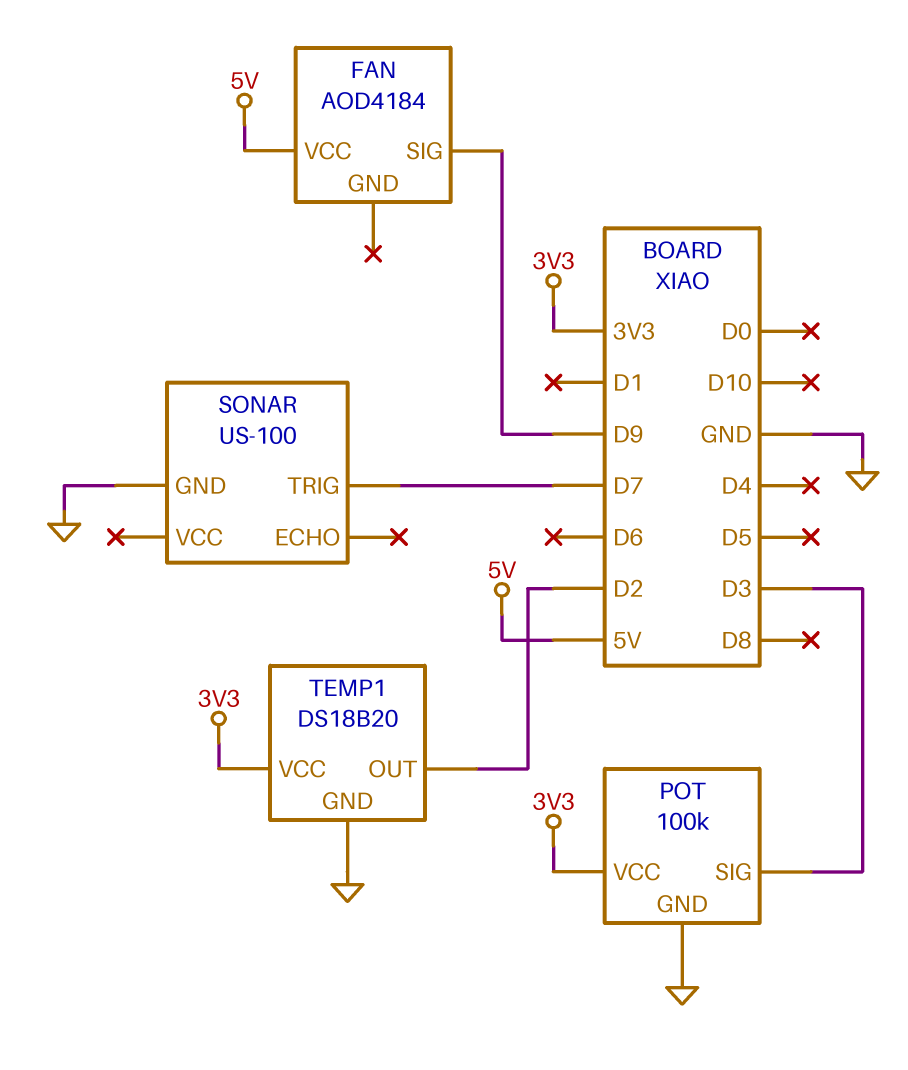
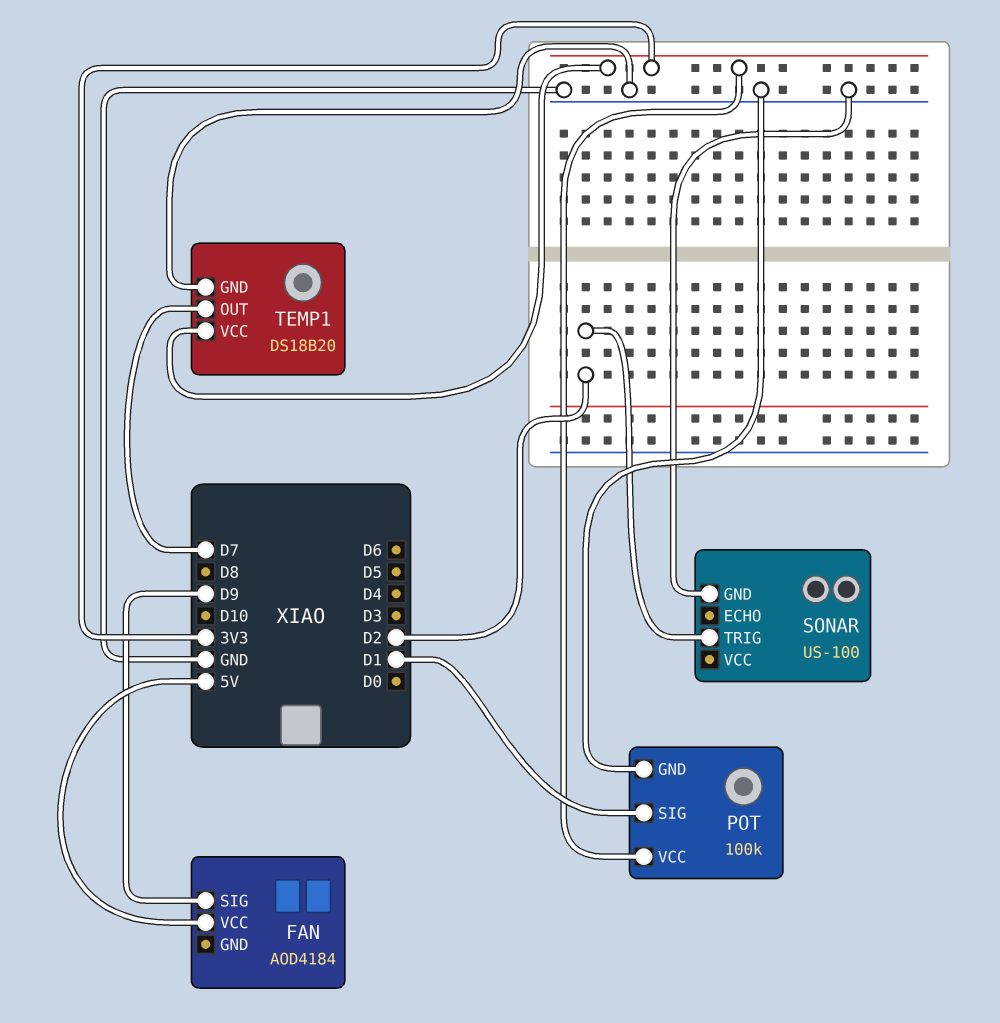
POT pin SIG: D3 -> D1
SONAR pin TRIG: D7 -> D2
TEMP1 pin OUT: D2 -> D7

